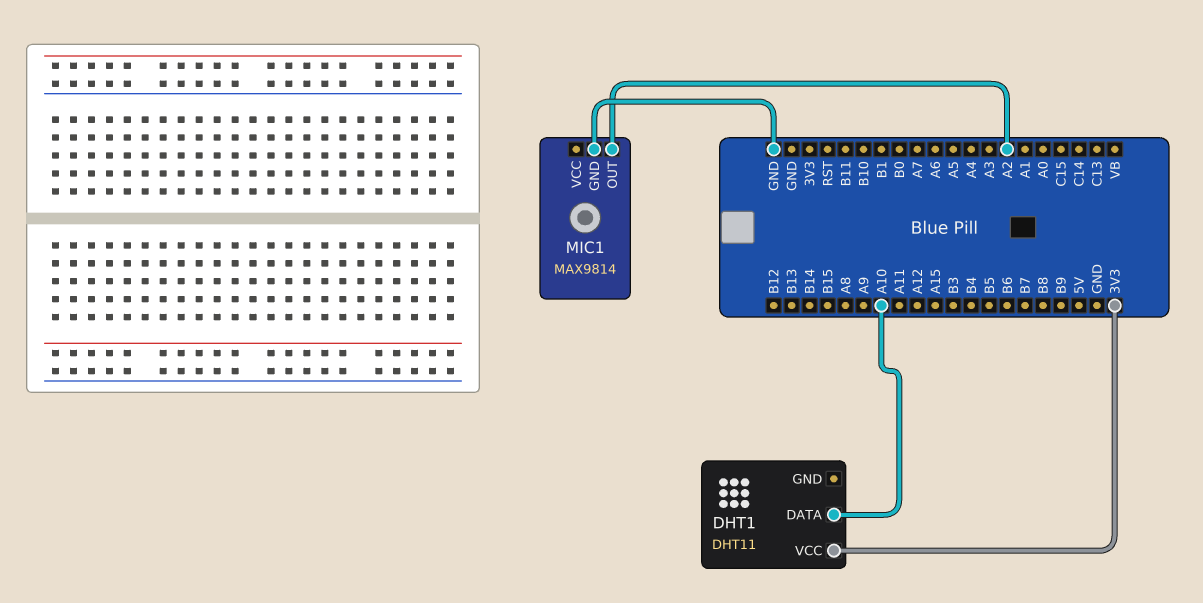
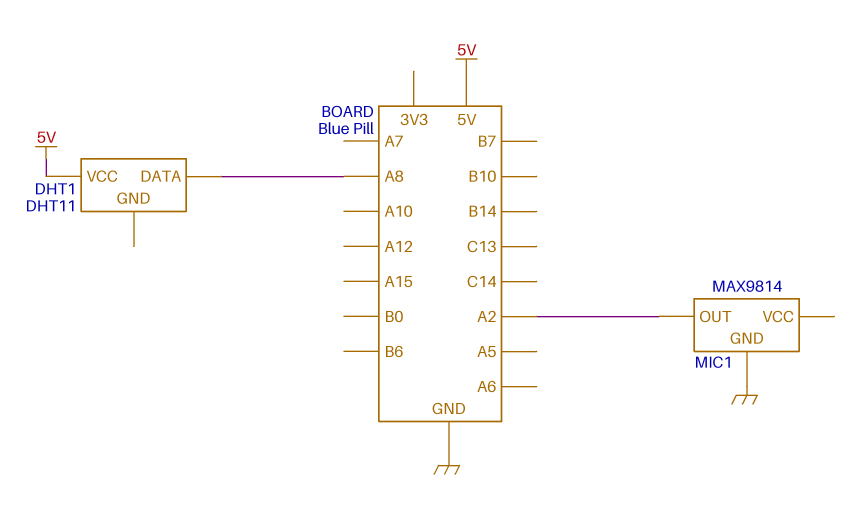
DHT1 pin DATA: A10 -> A8
DHT1 pin VCC: 3V3 -> 5V

